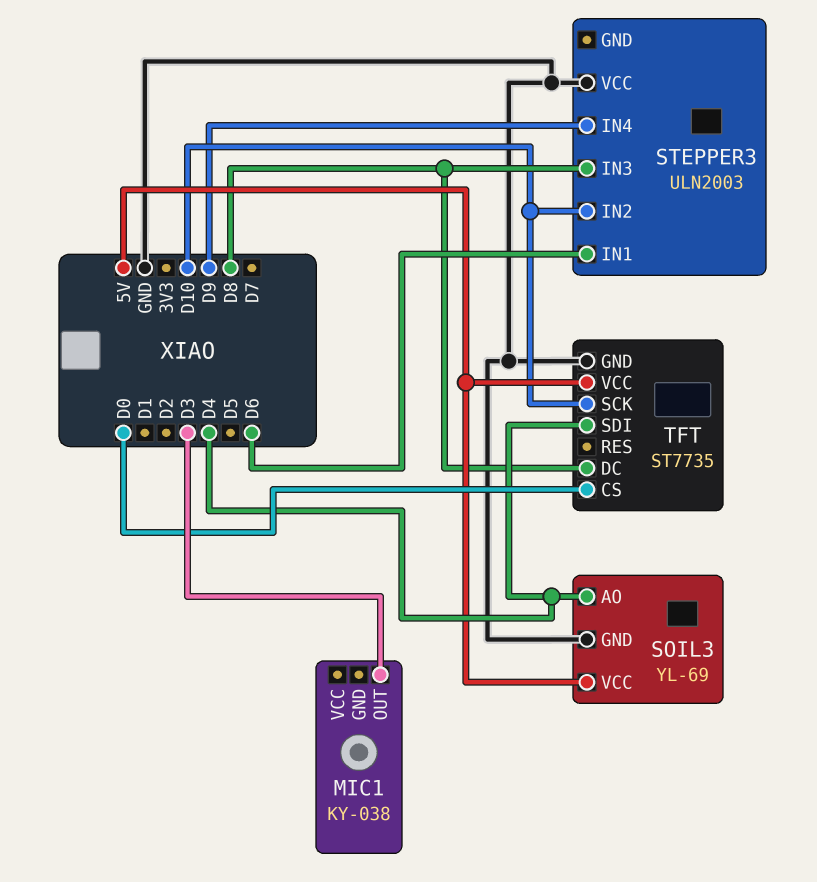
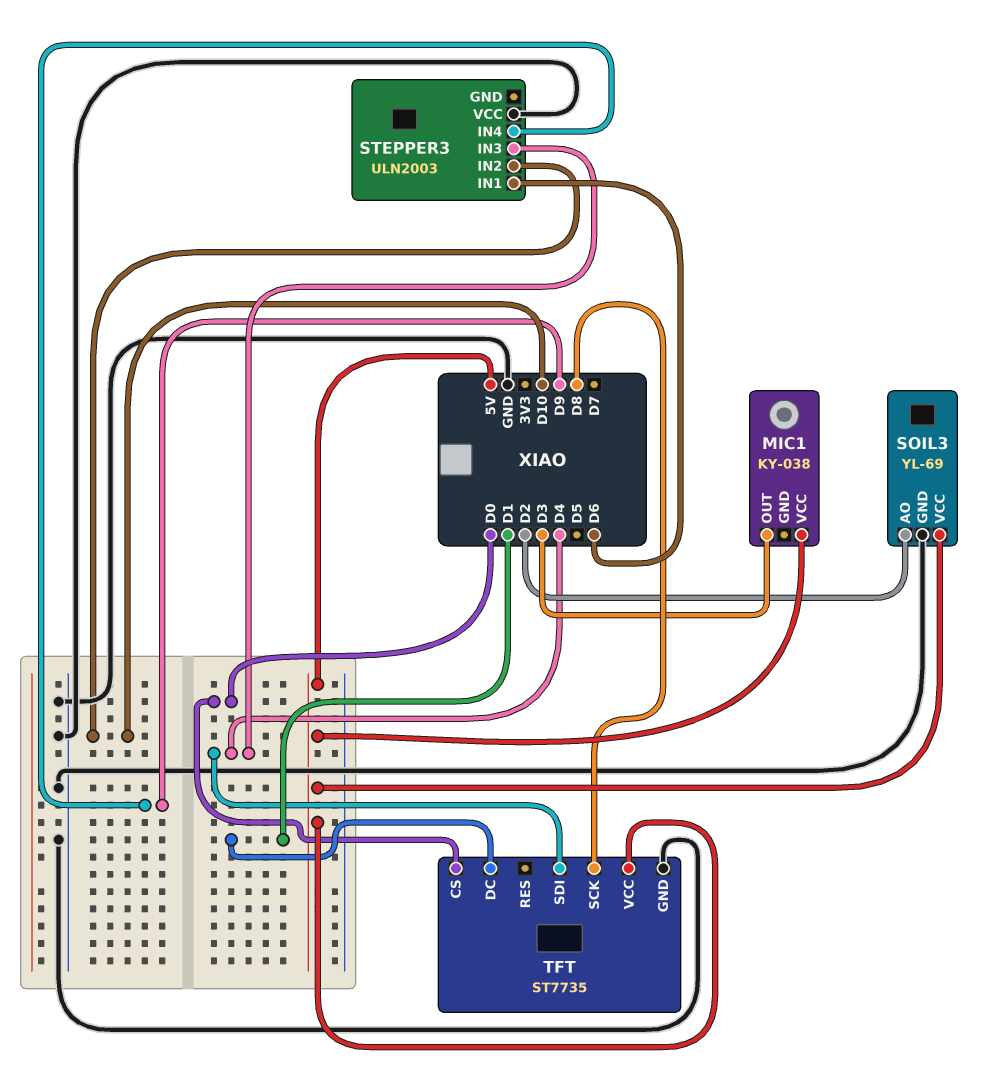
MIC1 pin VCC: none -> 5V
SOIL3 pin AO: D4 -> D2
STEPPER3 pin IN3: D8 -> D4
TFT pin DC: D8 -> D1
TFT pin SCK: D10 -> D8

